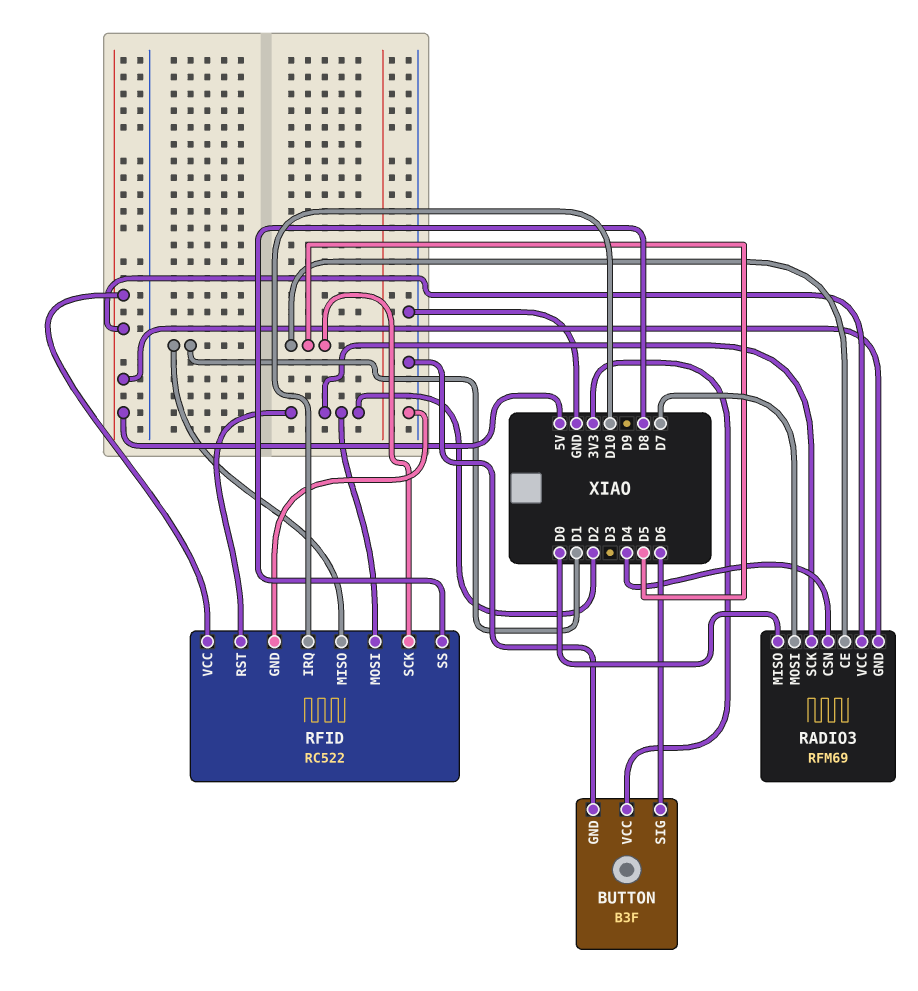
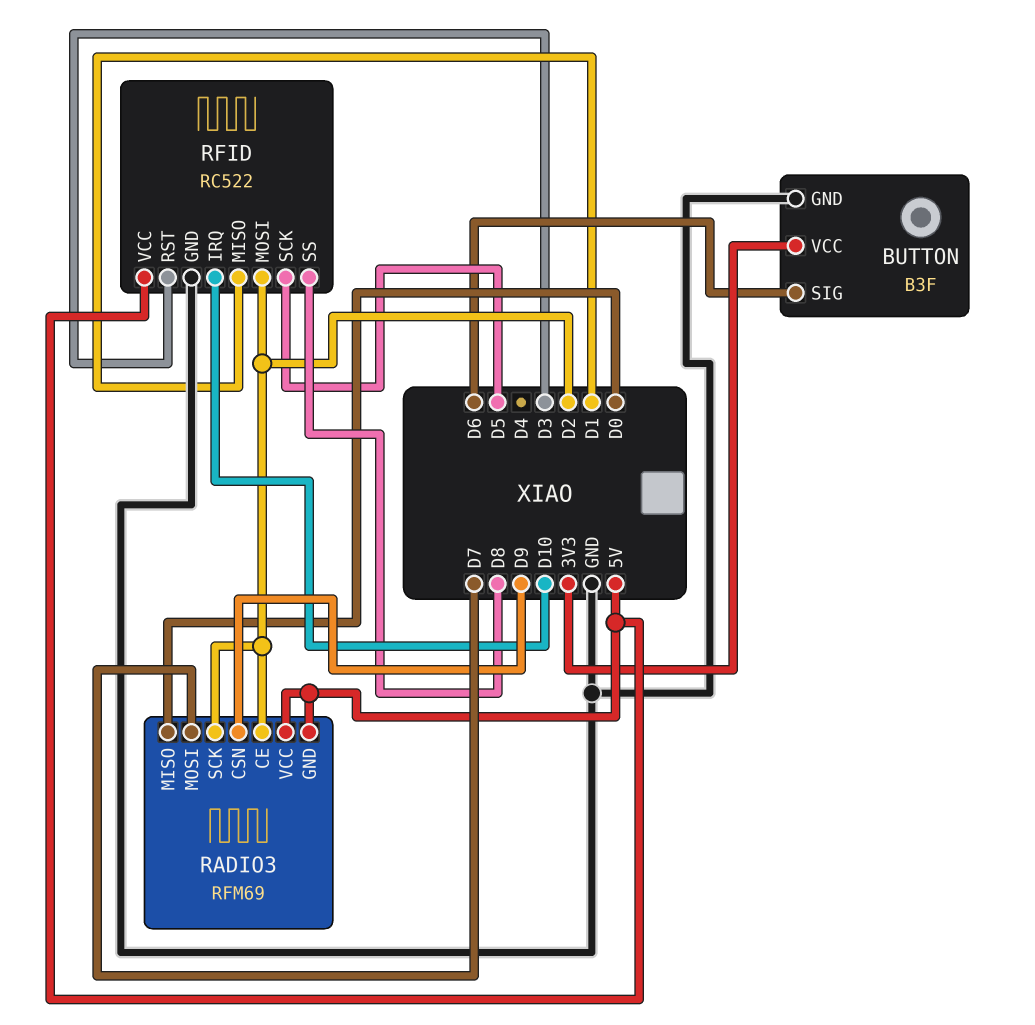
RADIO3 pin CE: D5 -> D2
RADIO3 pin CSN: D4 -> D9
RFID pin RST: D2 -> D3

